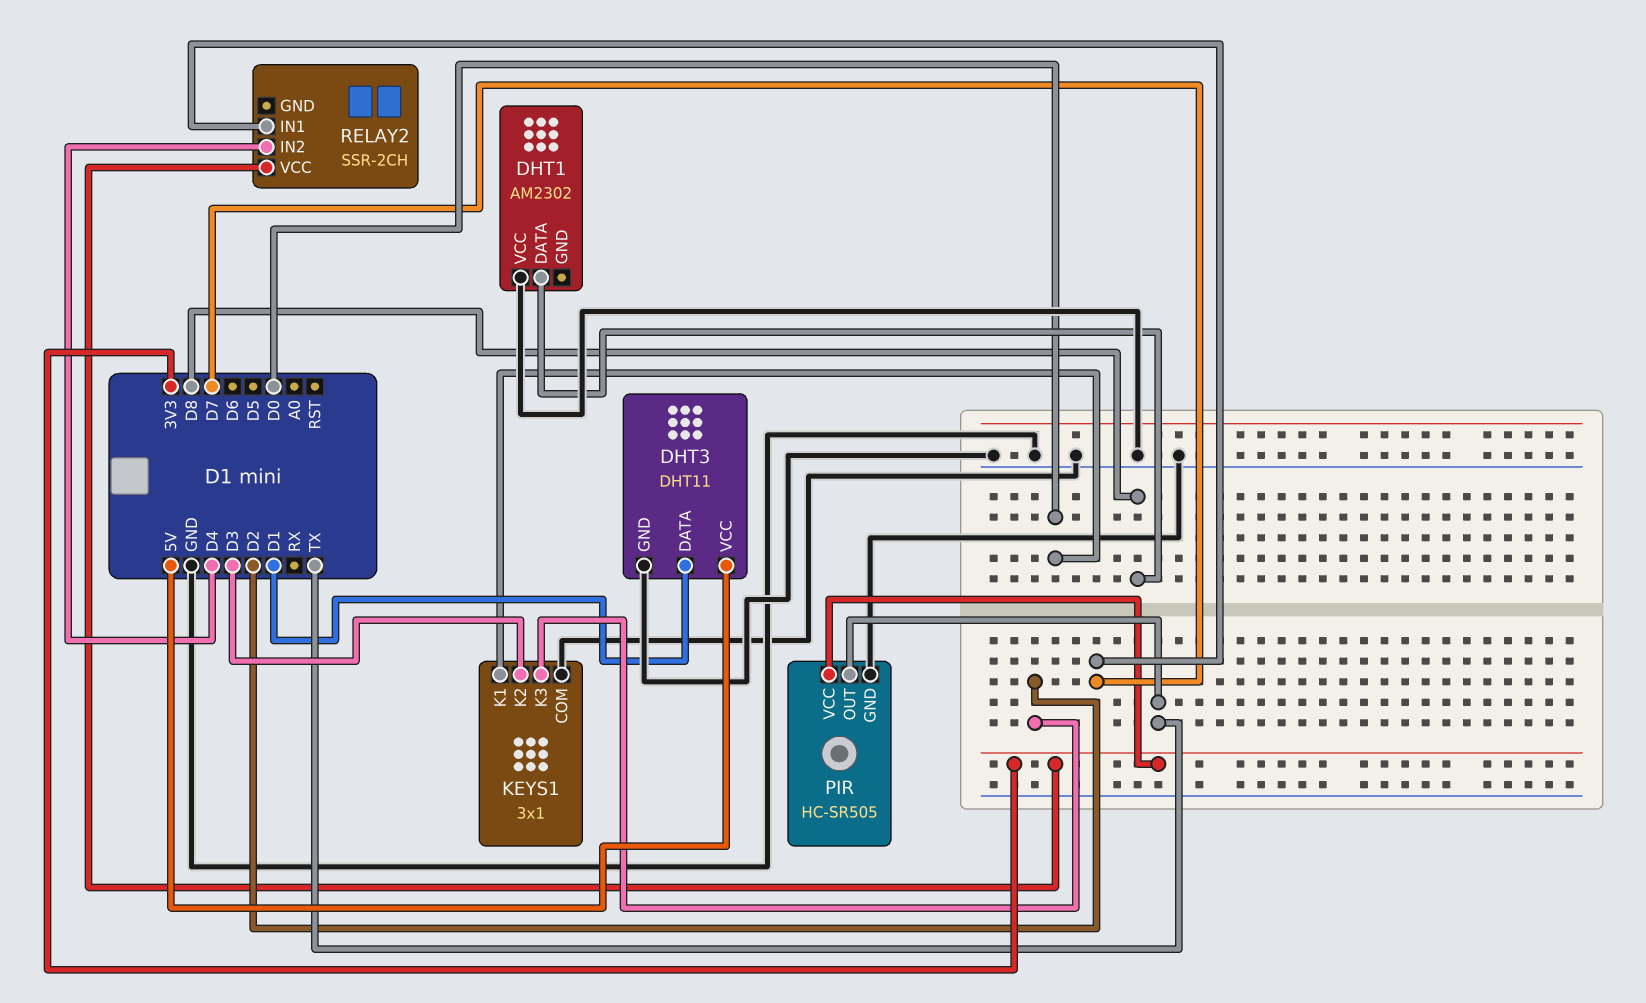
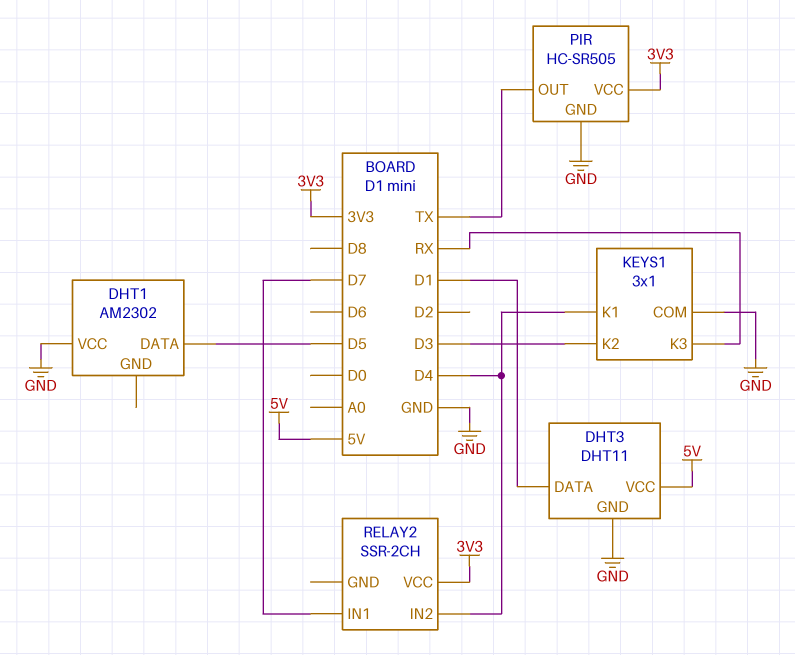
DHT1 pin DATA: D8 -> D5
KEYS1 pin K1: D0 -> D4
KEYS1 pin K3: D2 -> RX

